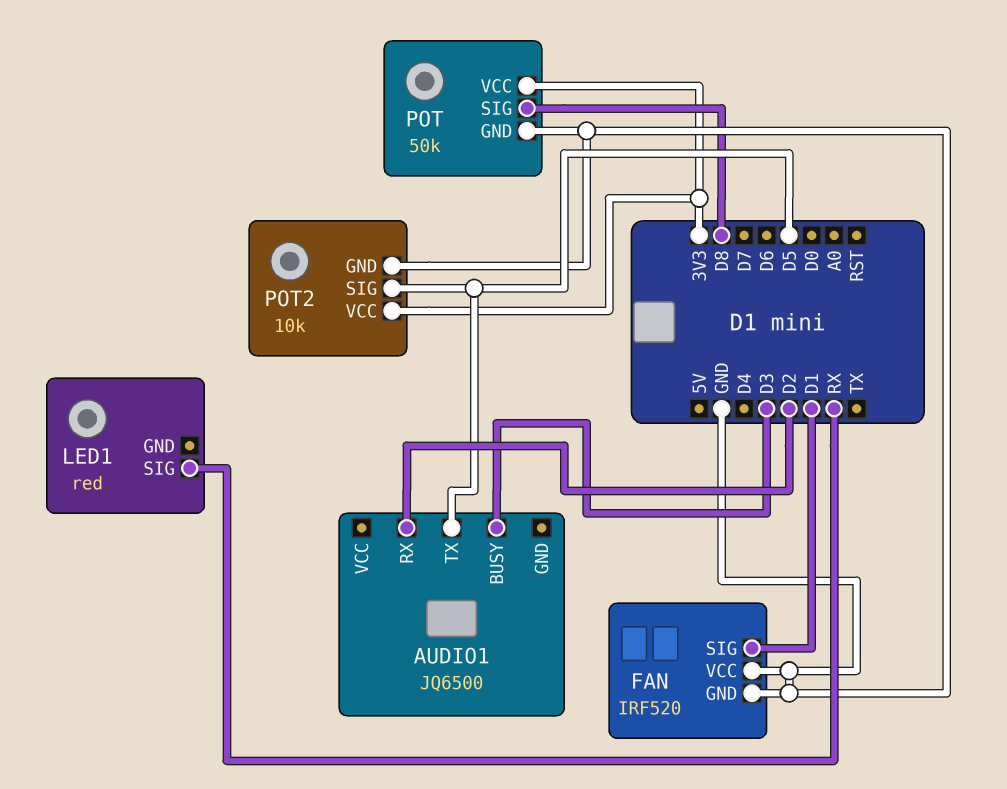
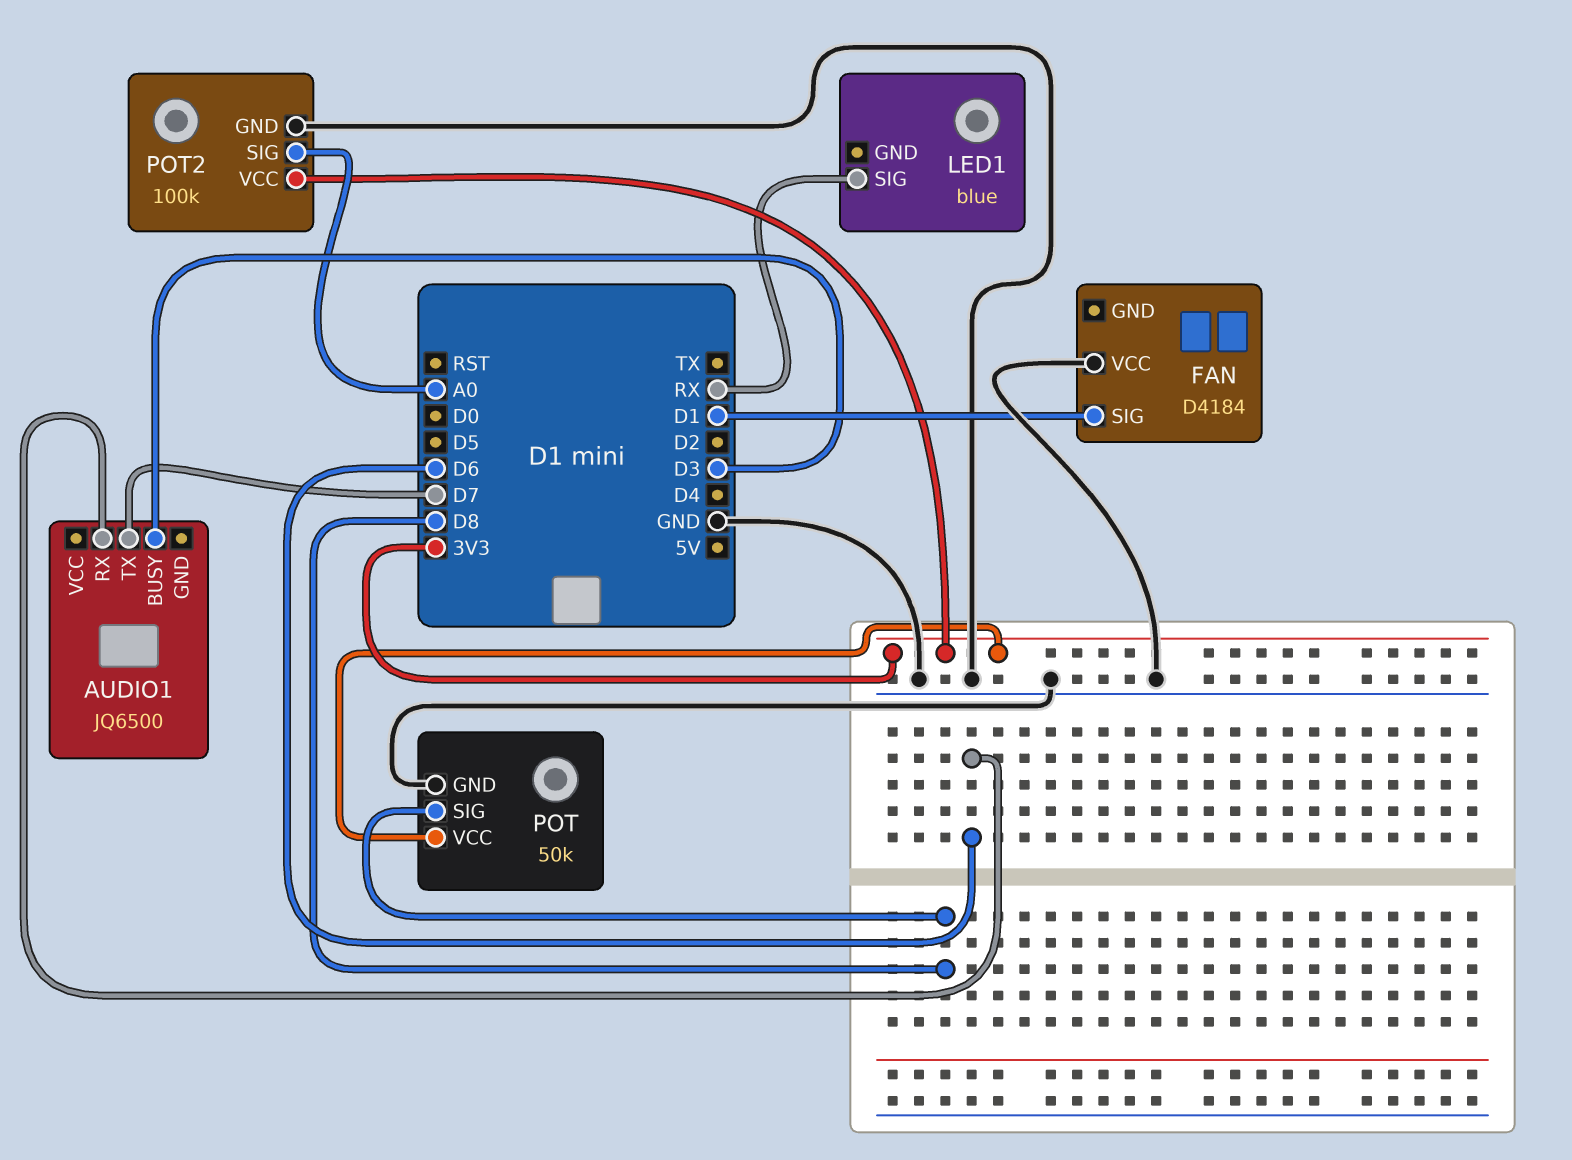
AUDIO1 pin RX: D2 -> D6
AUDIO1 pin TX: D5 -> D7
FAN: IRF520 -> D4184
FAN pin GND: GND -> none
LED1: red -> blue
POT2: 10k -> 100k
POT2 pin SIG: D5 -> A0

